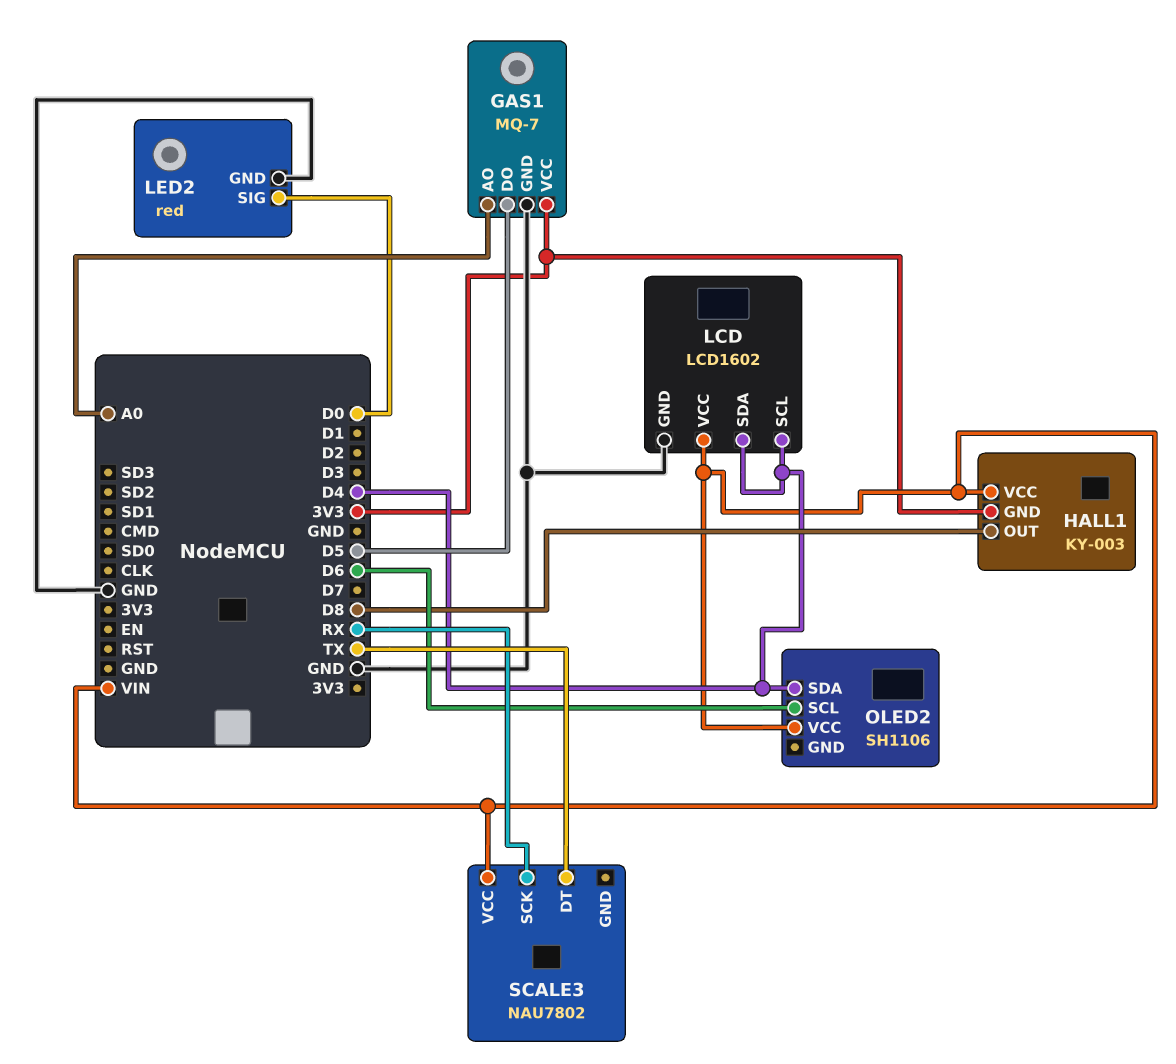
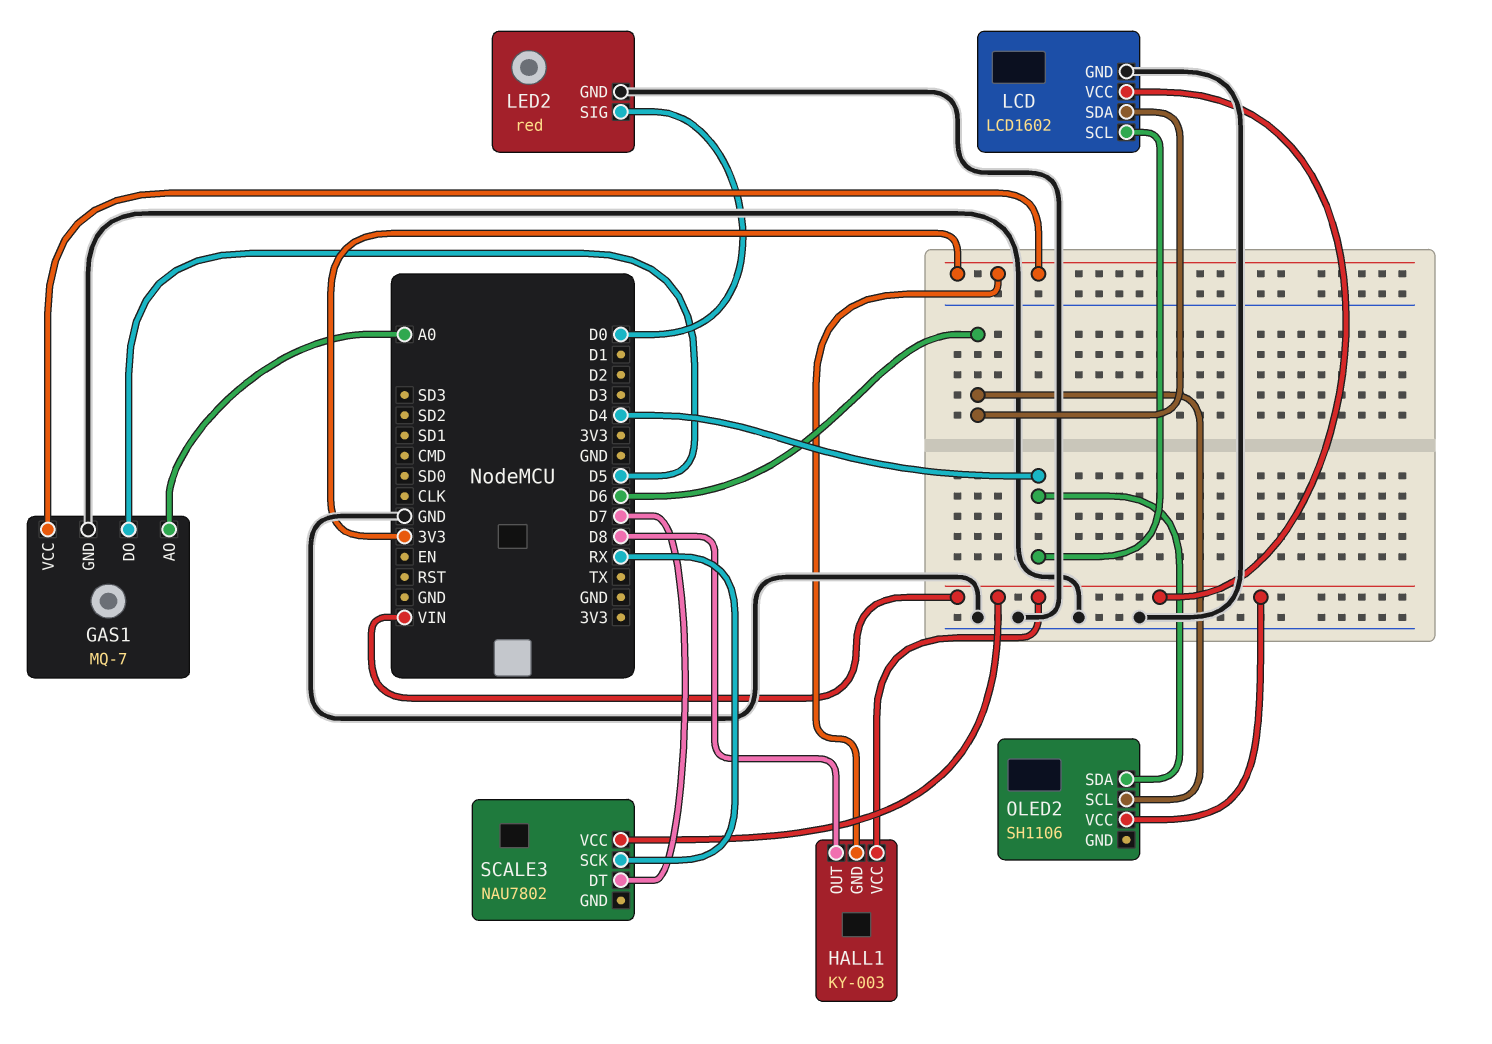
LCD pin SDA: D4 -> D6
SCALE3 pin DT: TX -> D7

